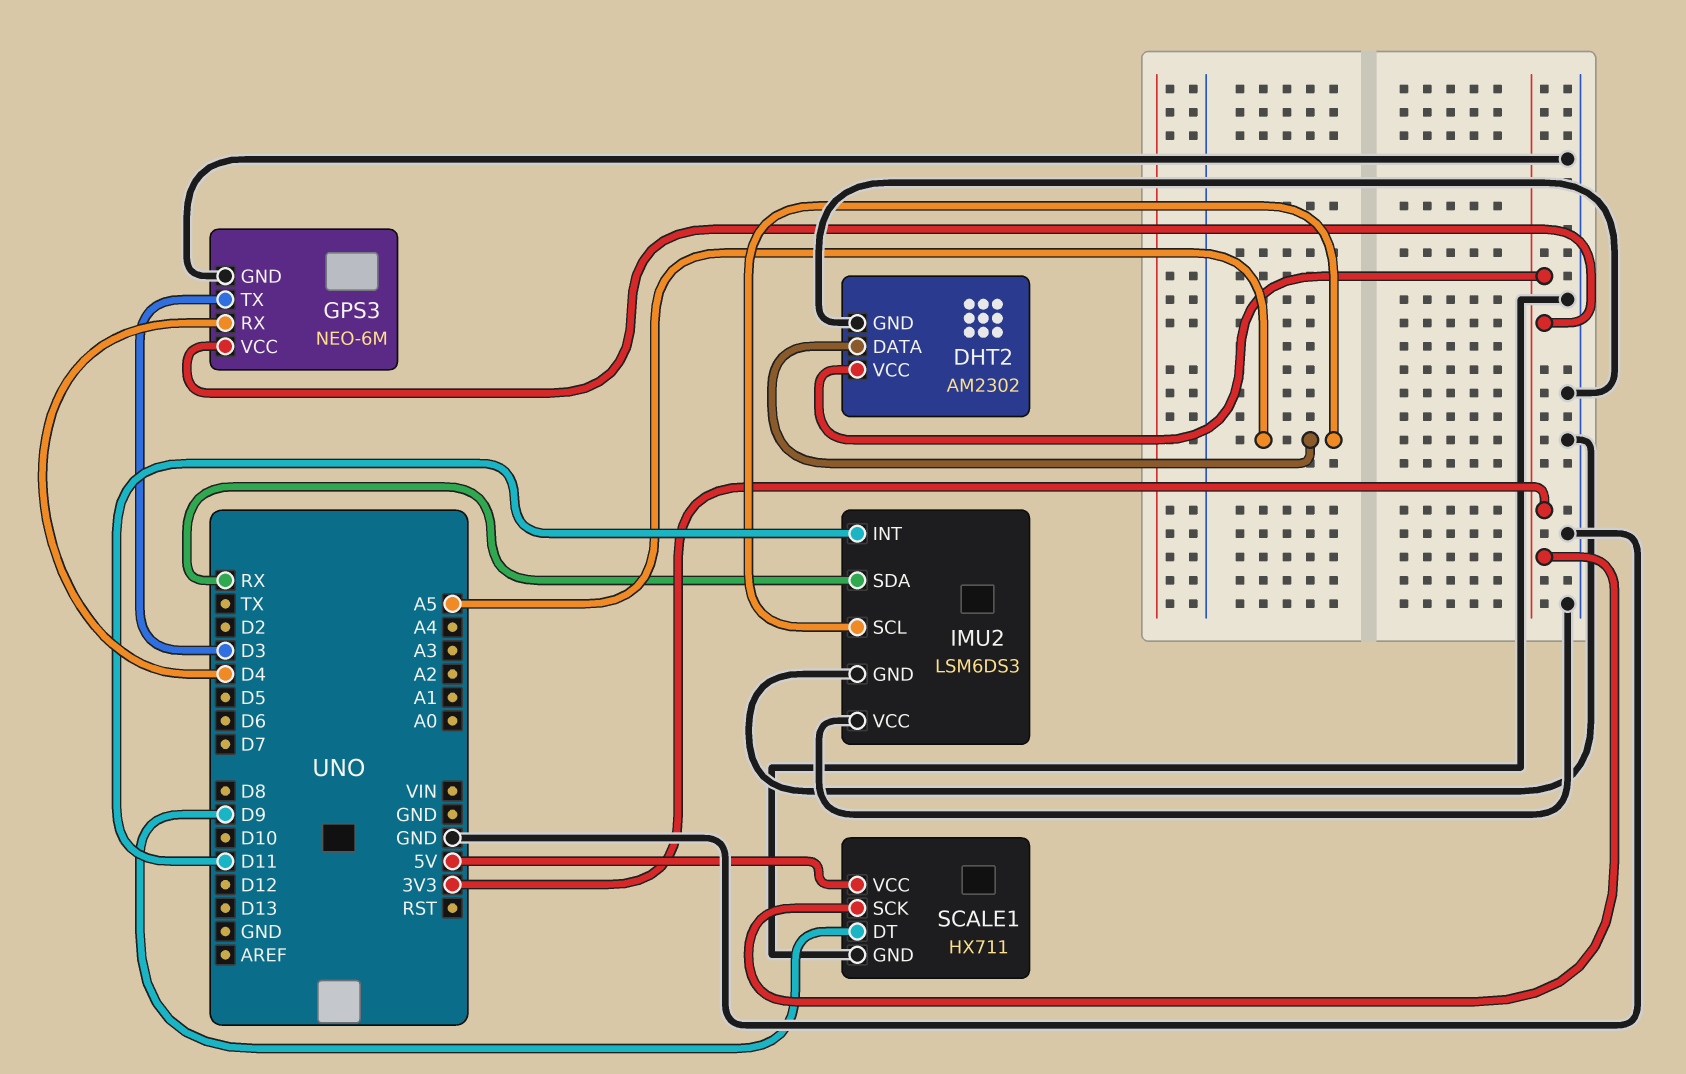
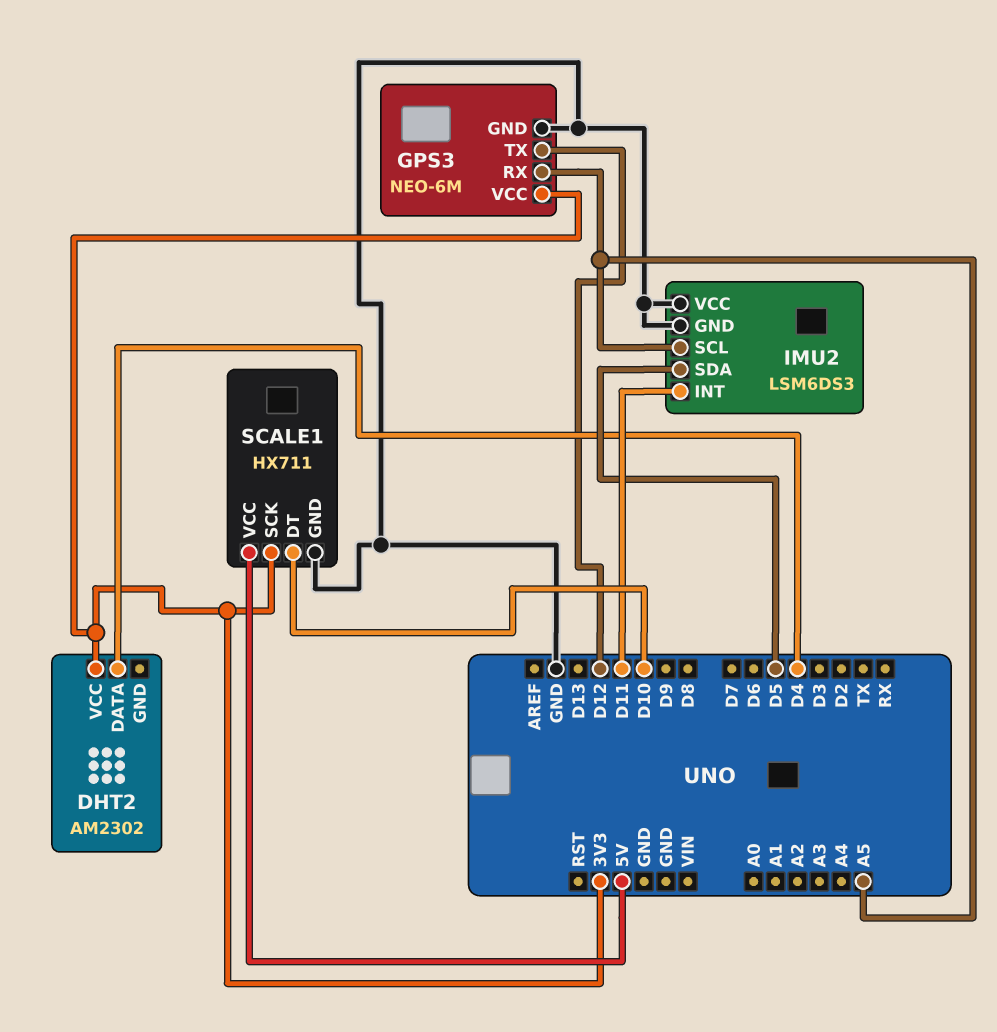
DHT2 pin DATA: A5 -> D4
DHT2 pin GND: GND -> none
GPS3 pin RX: D4 -> A5
GPS3 pin TX: D3 -> D12
IMU2 pin SDA: RX -> D5
SCALE1 pin DT: D9 -> D10

